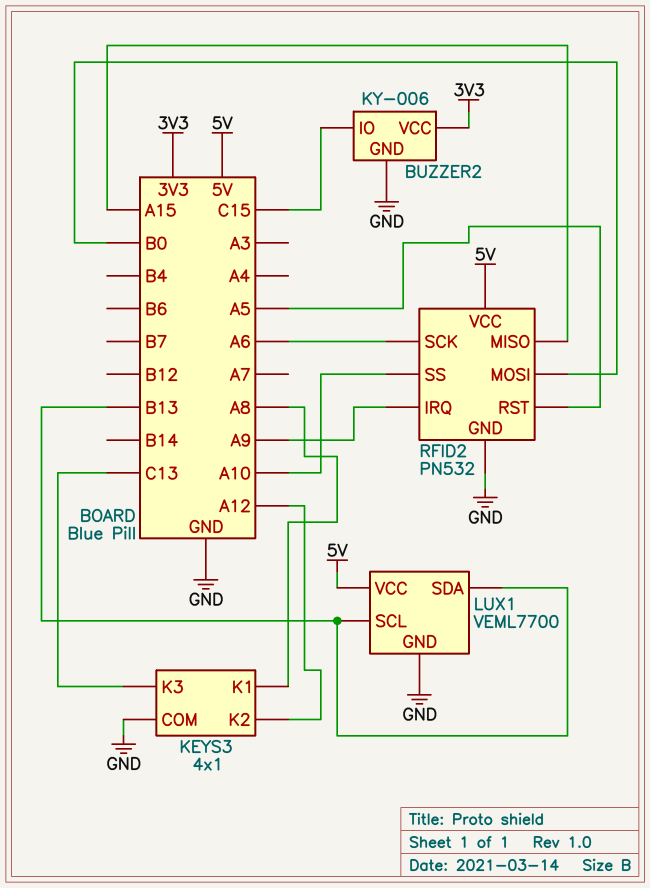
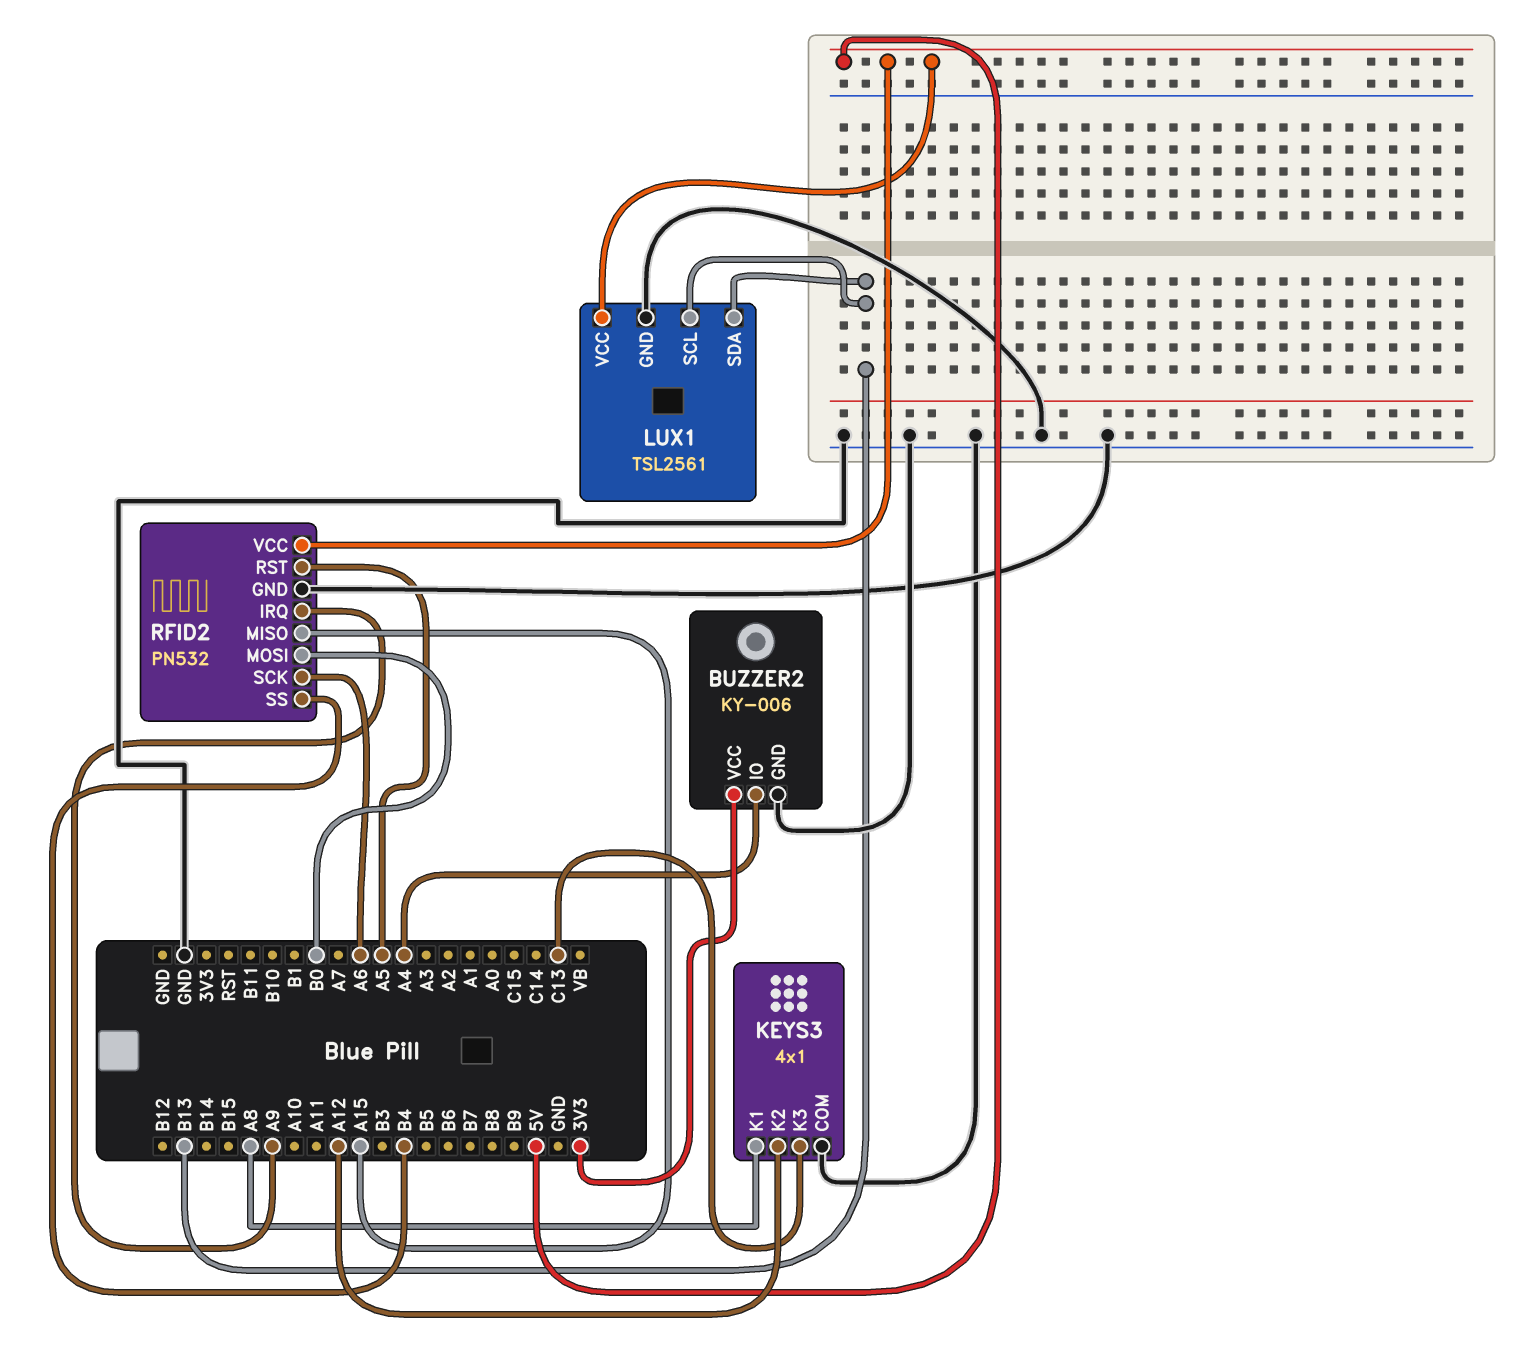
BUZZER2 pin IO: C15 -> A4
LUX1: VEML7700 -> TSL2561
RFID2 pin SS: A10 -> B4

